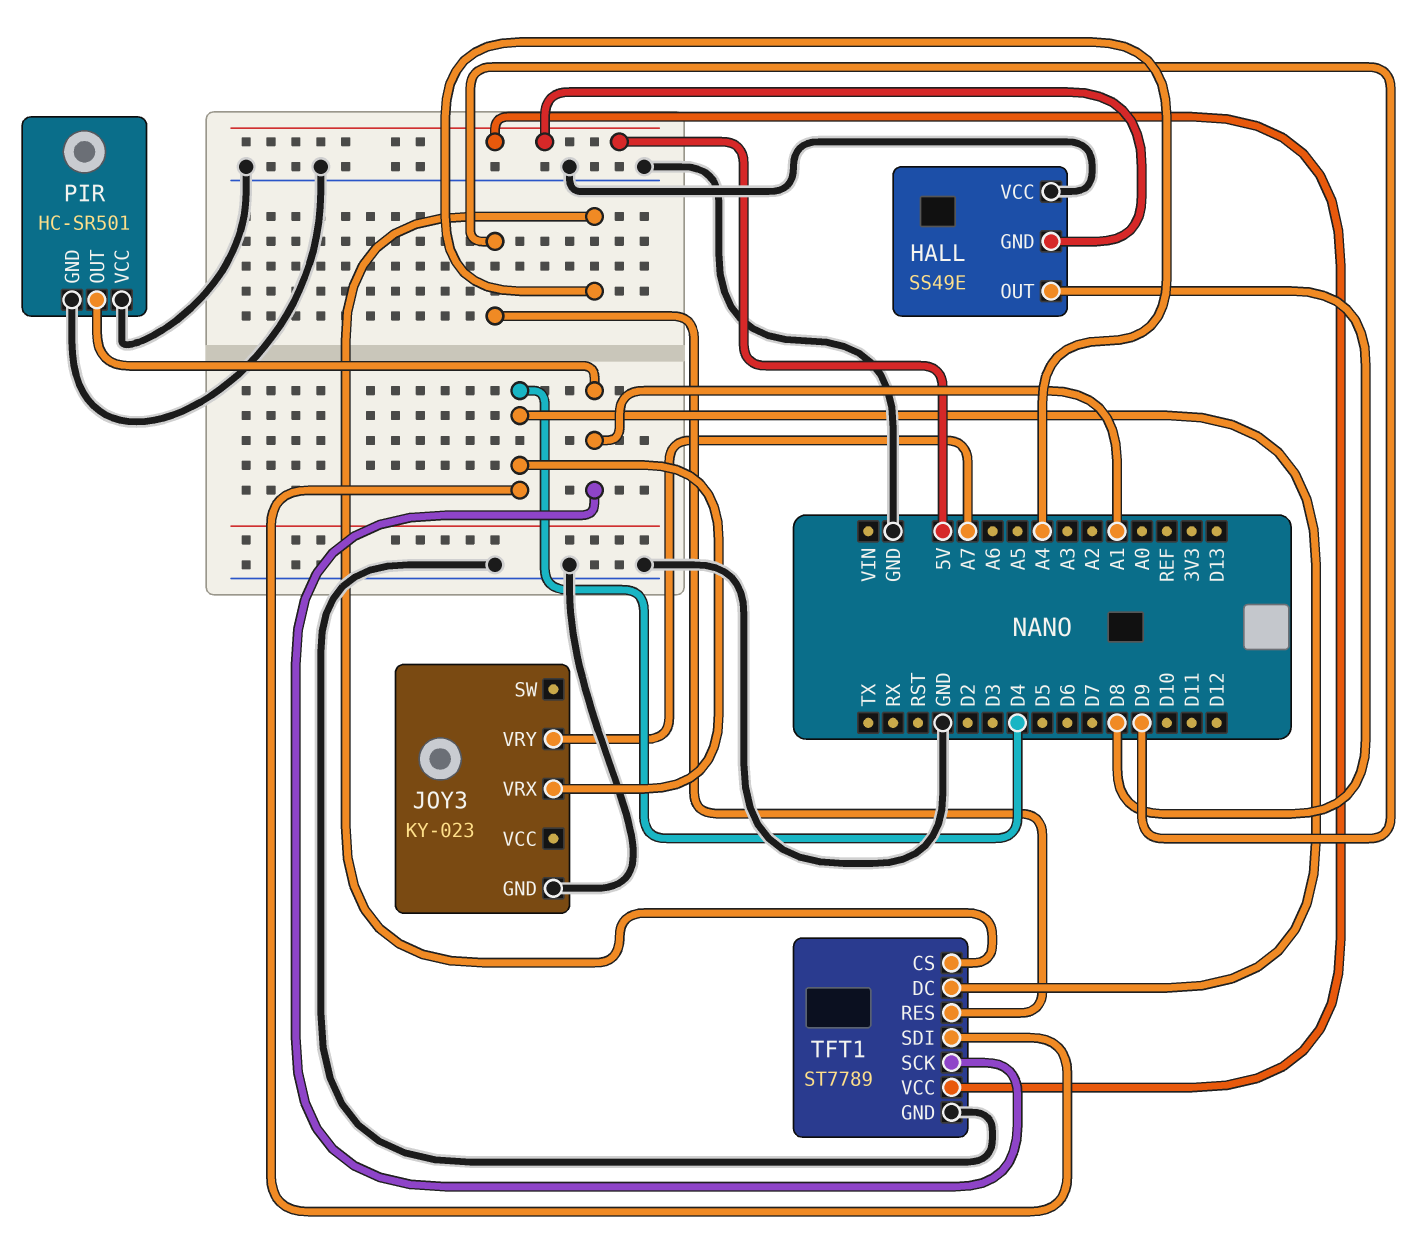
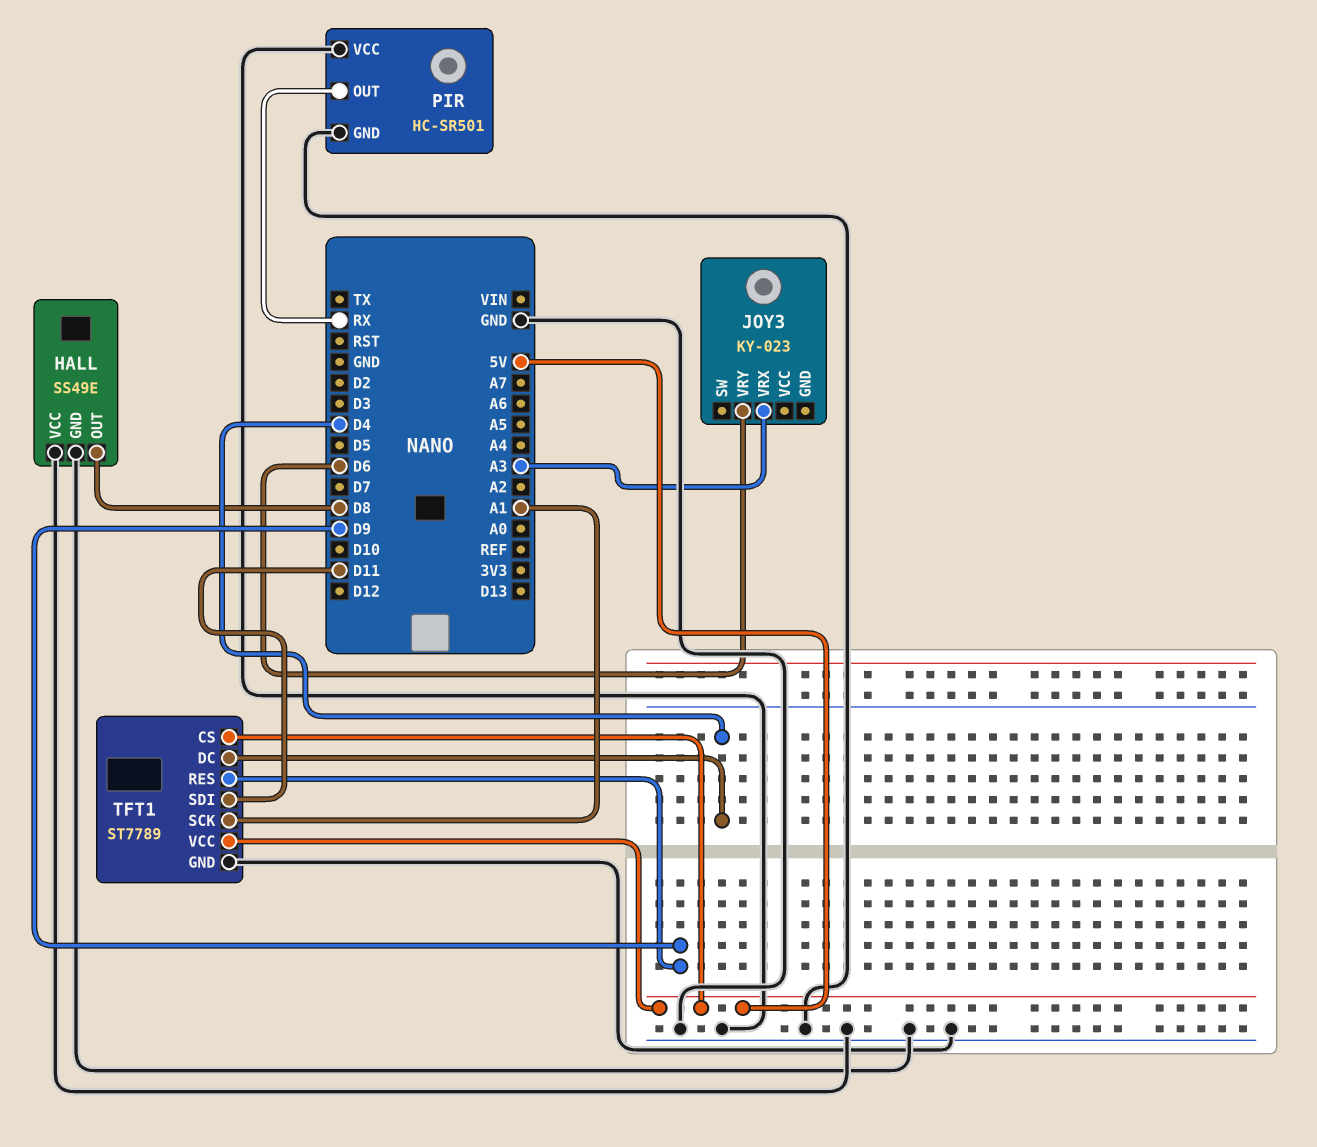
HALL pin GND: 5V -> GND
JOY3 pin GND: GND -> none
JOY3 pin VRX: D4 -> A3
JOY3 pin VRY: A7 -> D6
PIR pin OUT: A1 -> RX
TFT1 pin CS: A4 -> 5V
TFT1 pin SDI: D4 -> D11

